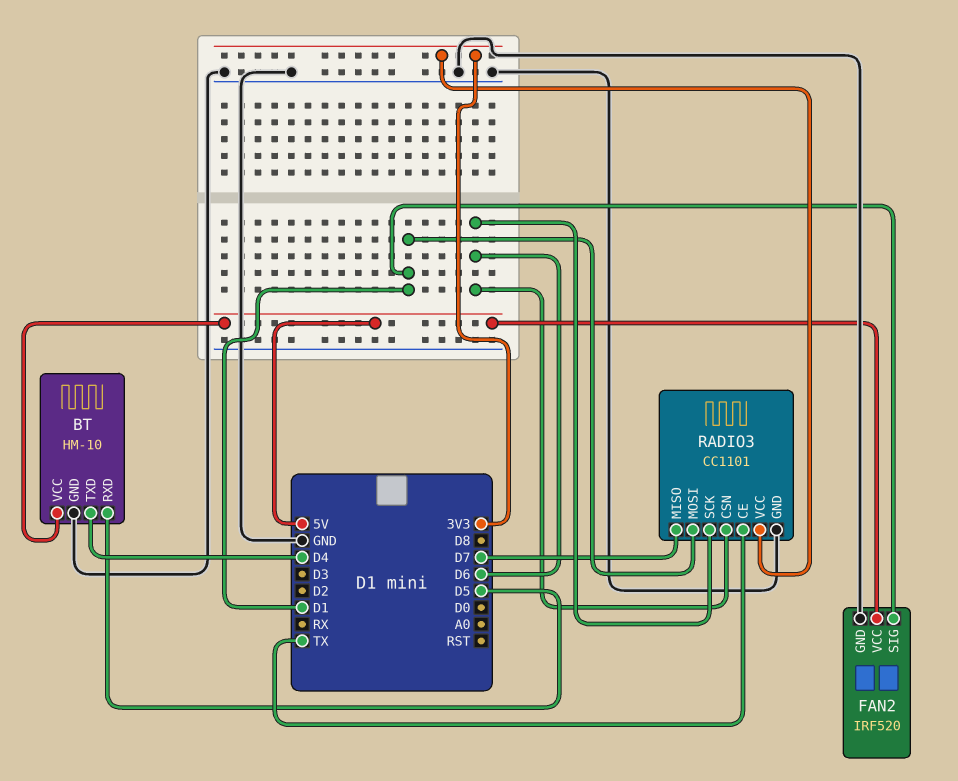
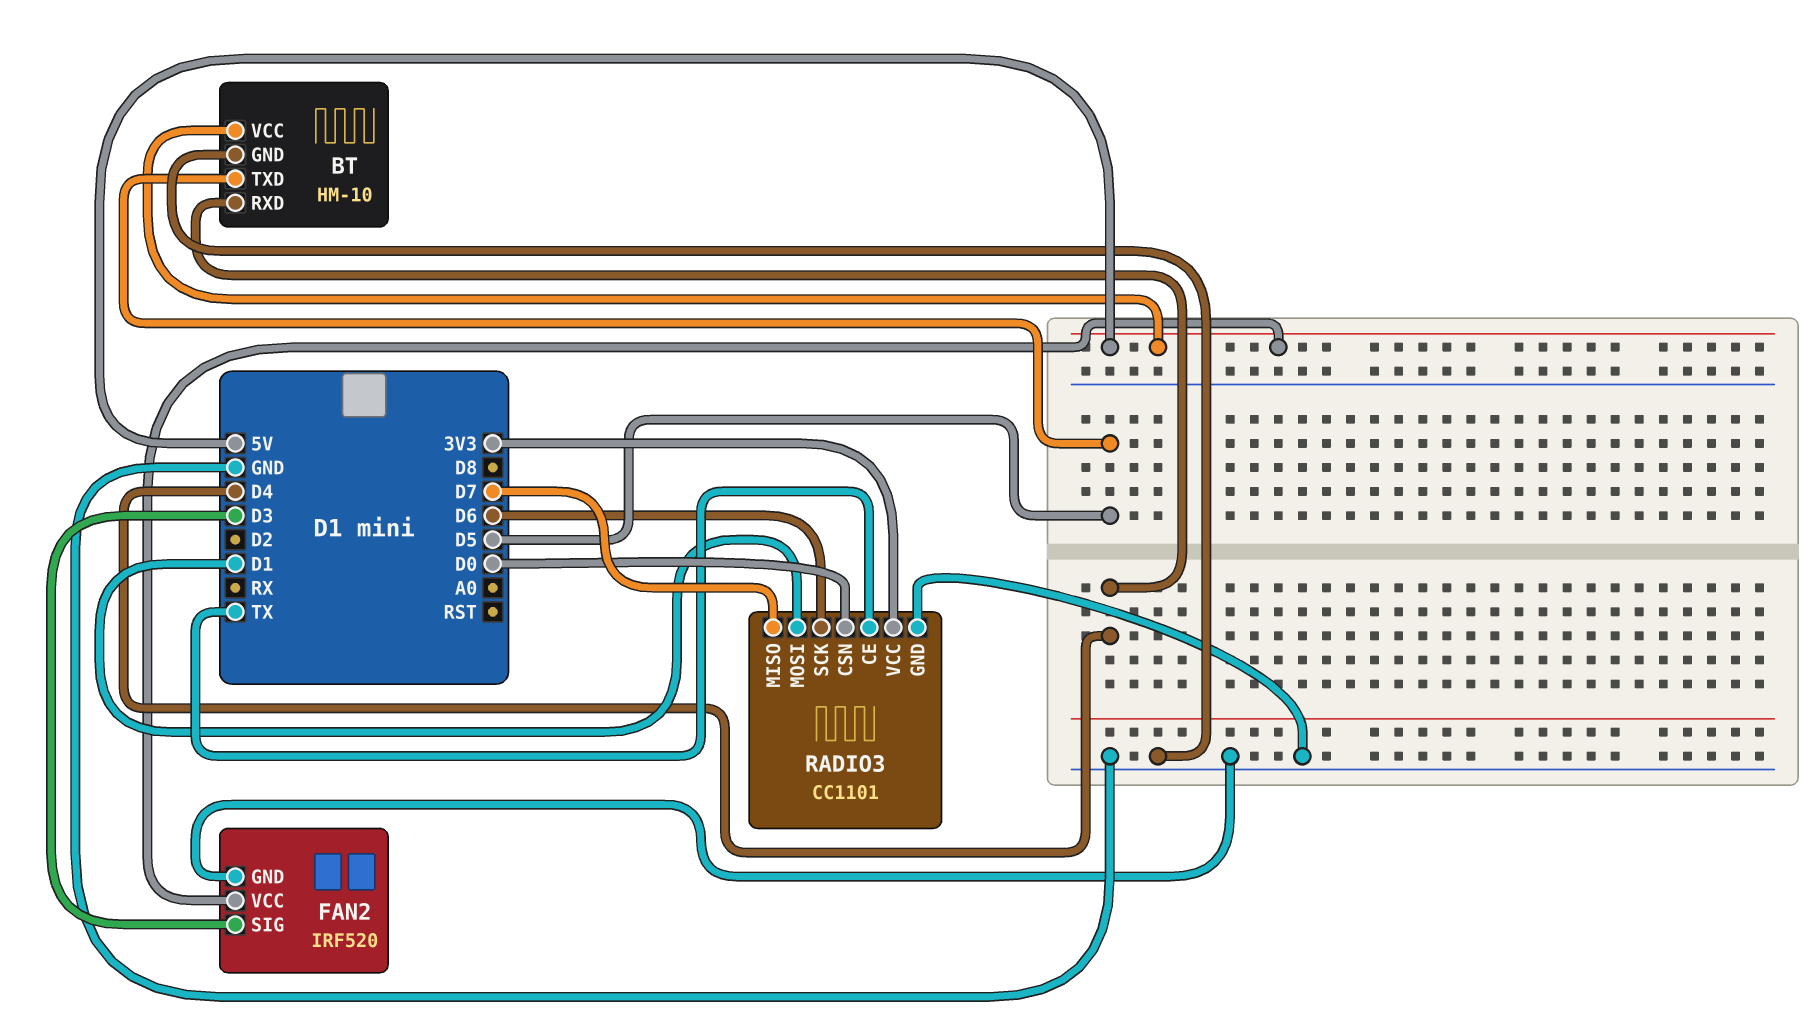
BT pin RXD: D5 -> D4
BT pin TXD: D4 -> D5
FAN2 pin SIG: D1 -> D3
RADIO3 pin CSN: D6 -> D0

